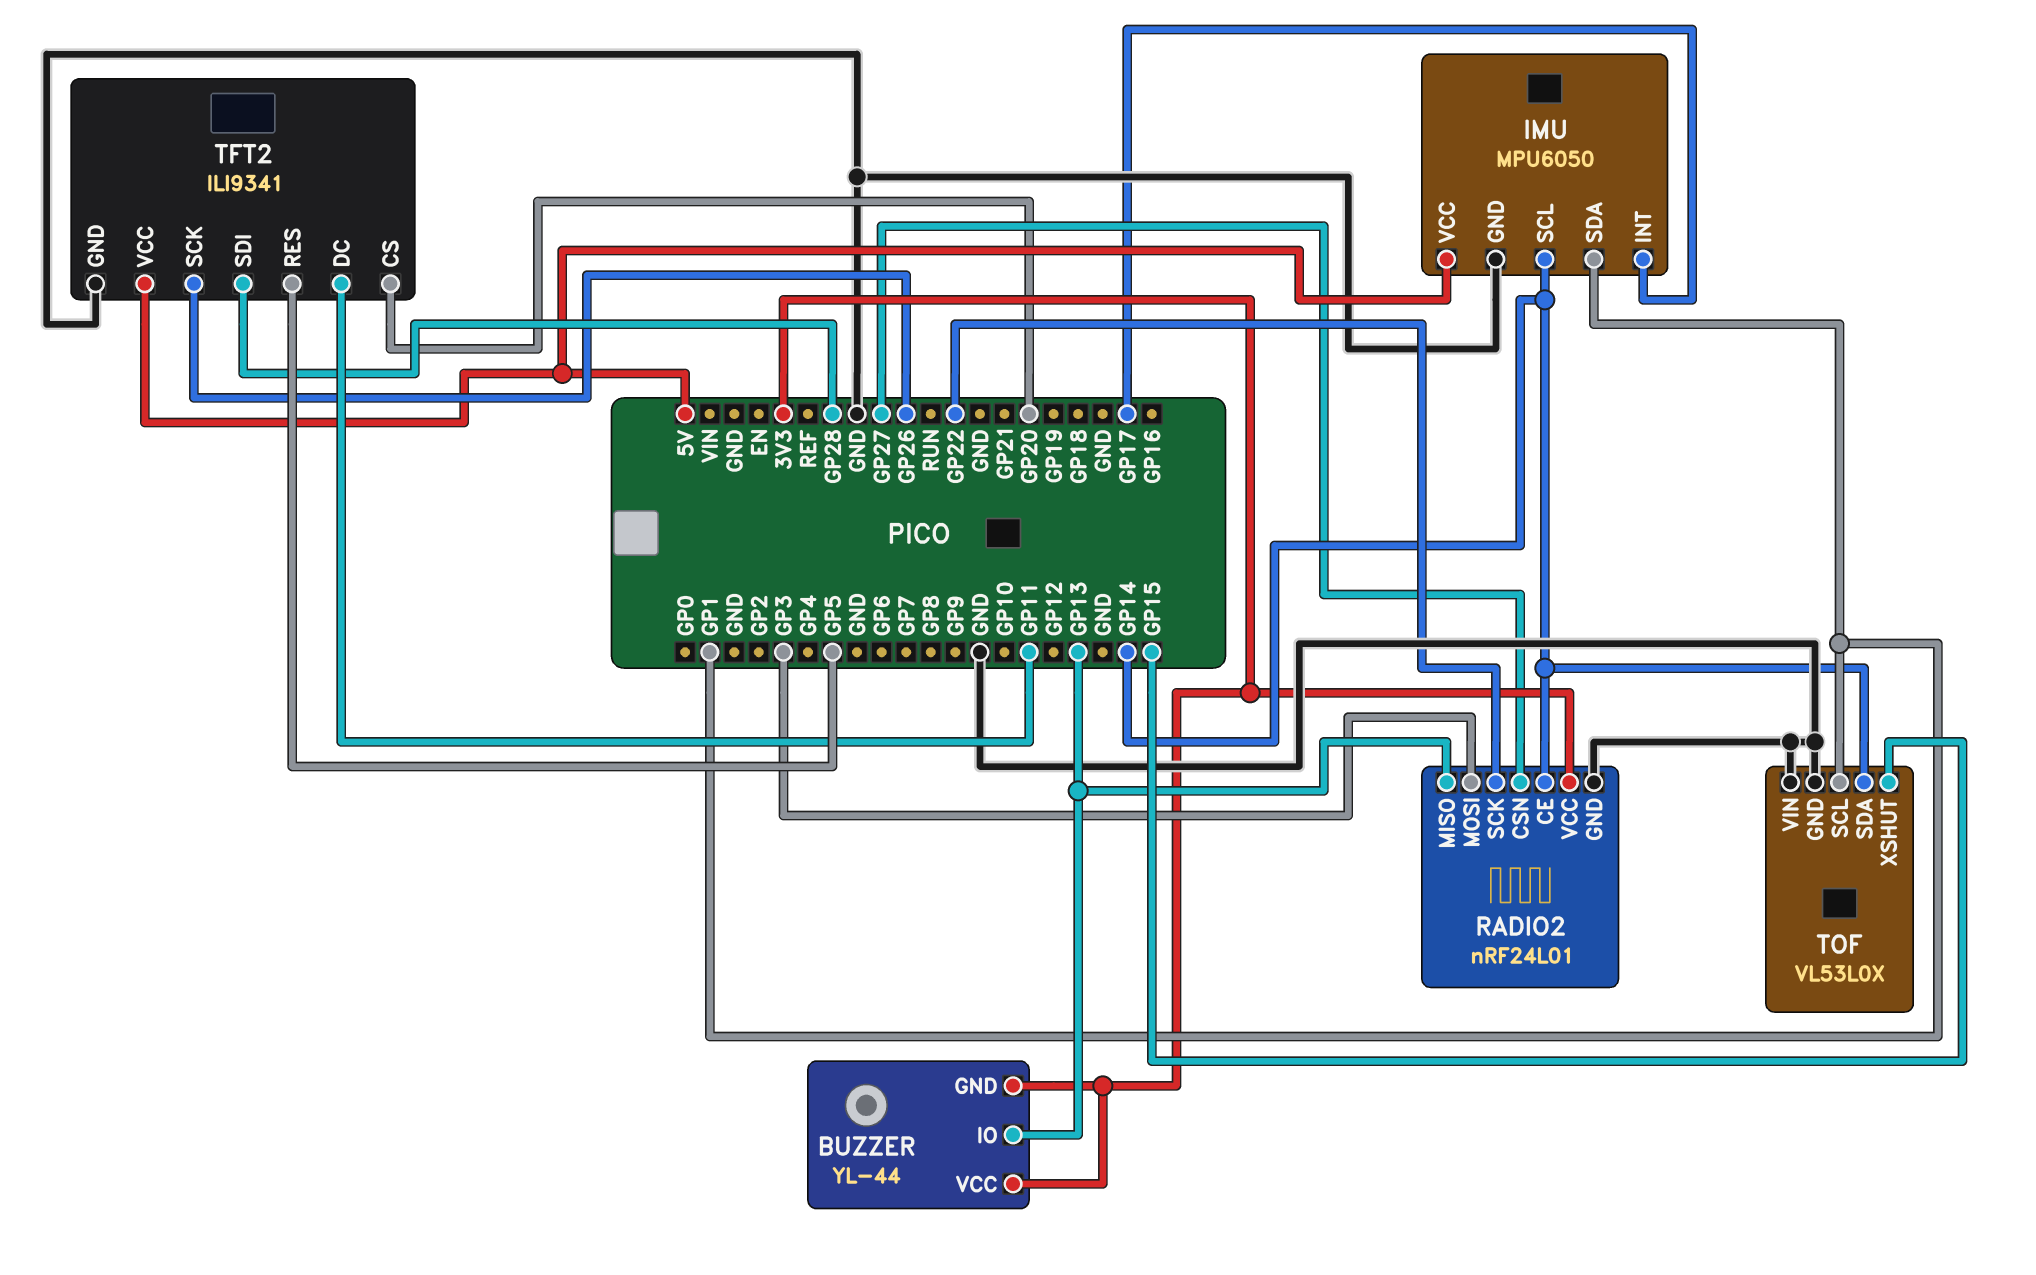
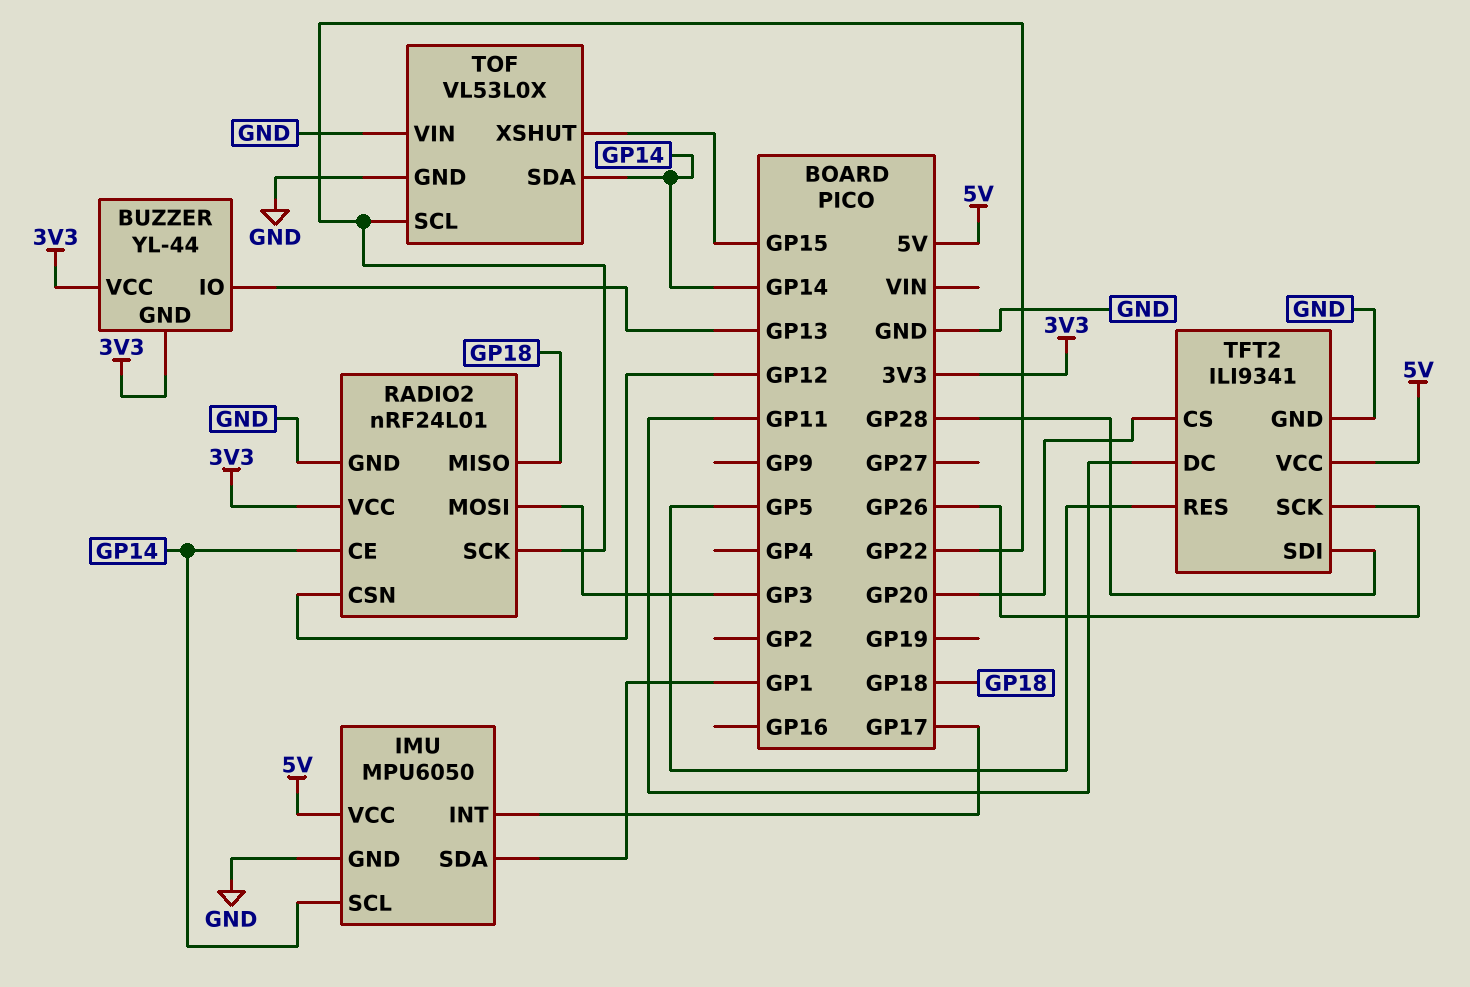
RADIO2 pin CSN: GP27 -> GP12
RADIO2 pin MISO: GP13 -> GP18
TOF pin SCL: GP1 -> GP22

